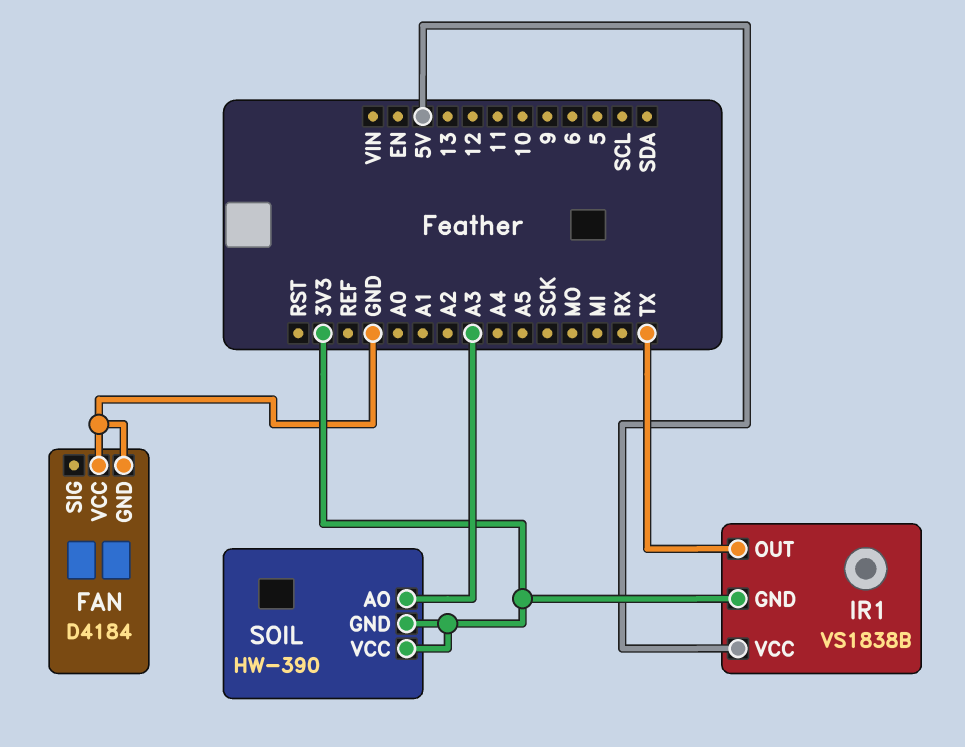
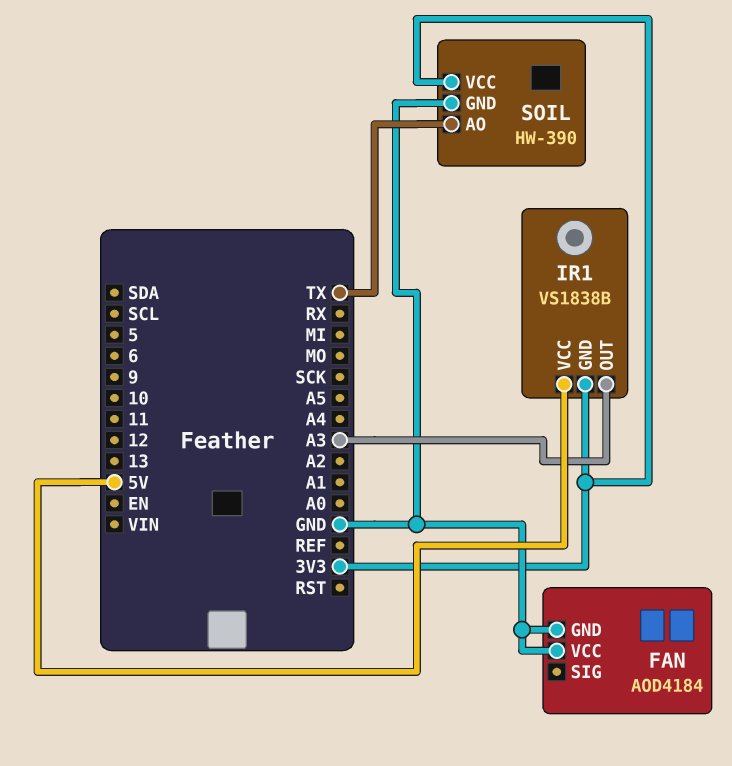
FAN: D4184 -> AOD4184
IR1 pin OUT: TX -> A3
SOIL pin AO: A3 -> TX
SOIL pin GND: 3V3 -> GND

